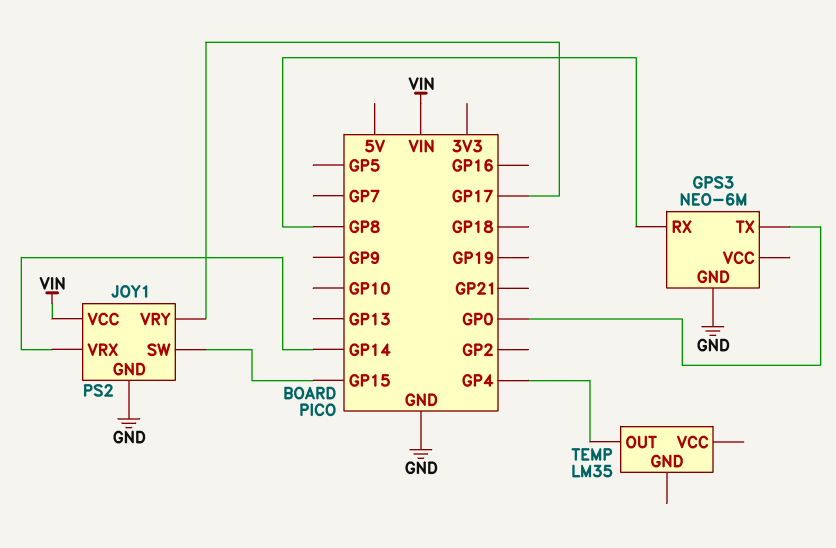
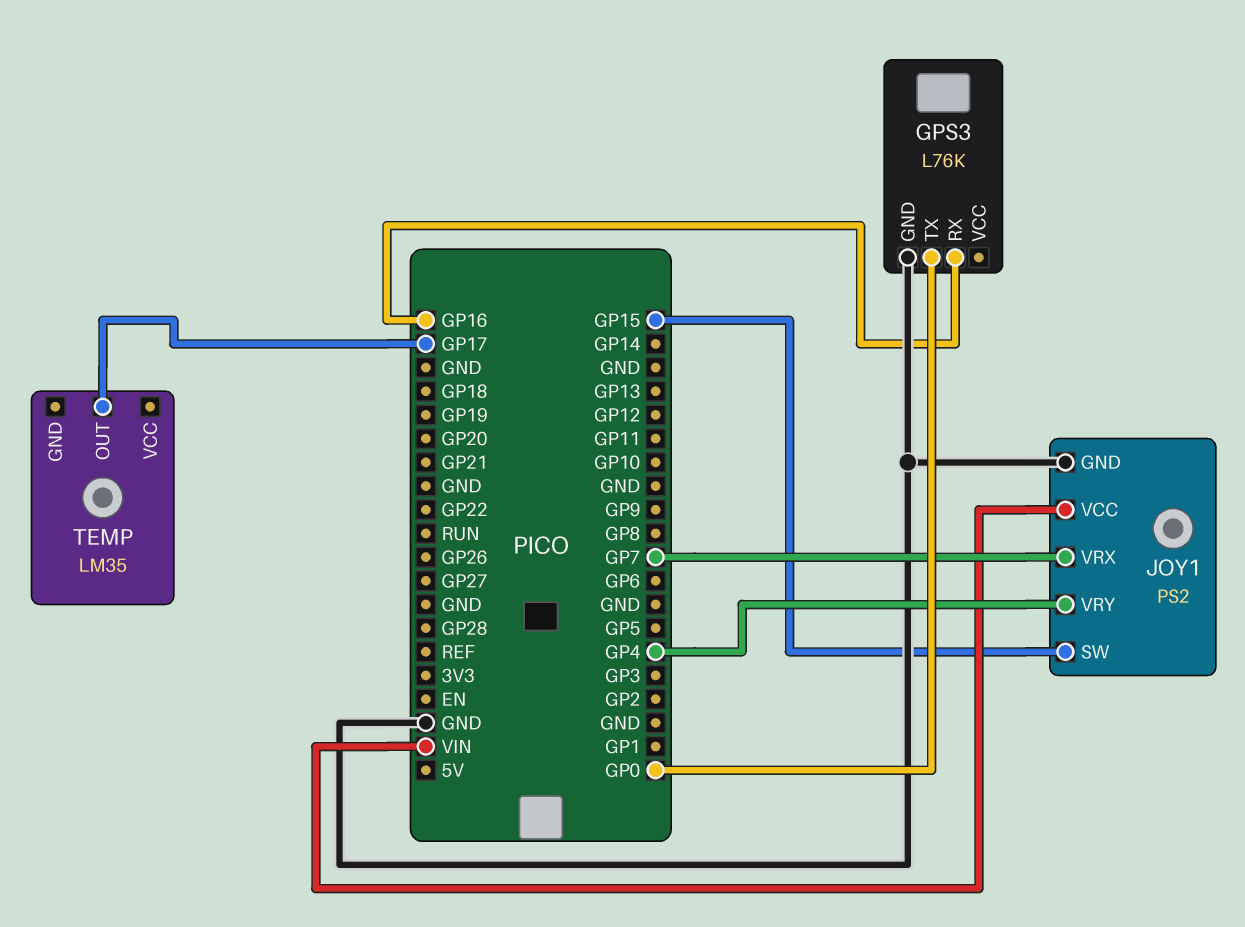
GPS3: NEO-6M -> L76K
GPS3 pin RX: GP8 -> GP16
JOY1 pin VRX: GP14 -> GP7
JOY1 pin VRY: GP17 -> GP4
TEMP pin OUT: GP4 -> GP17

